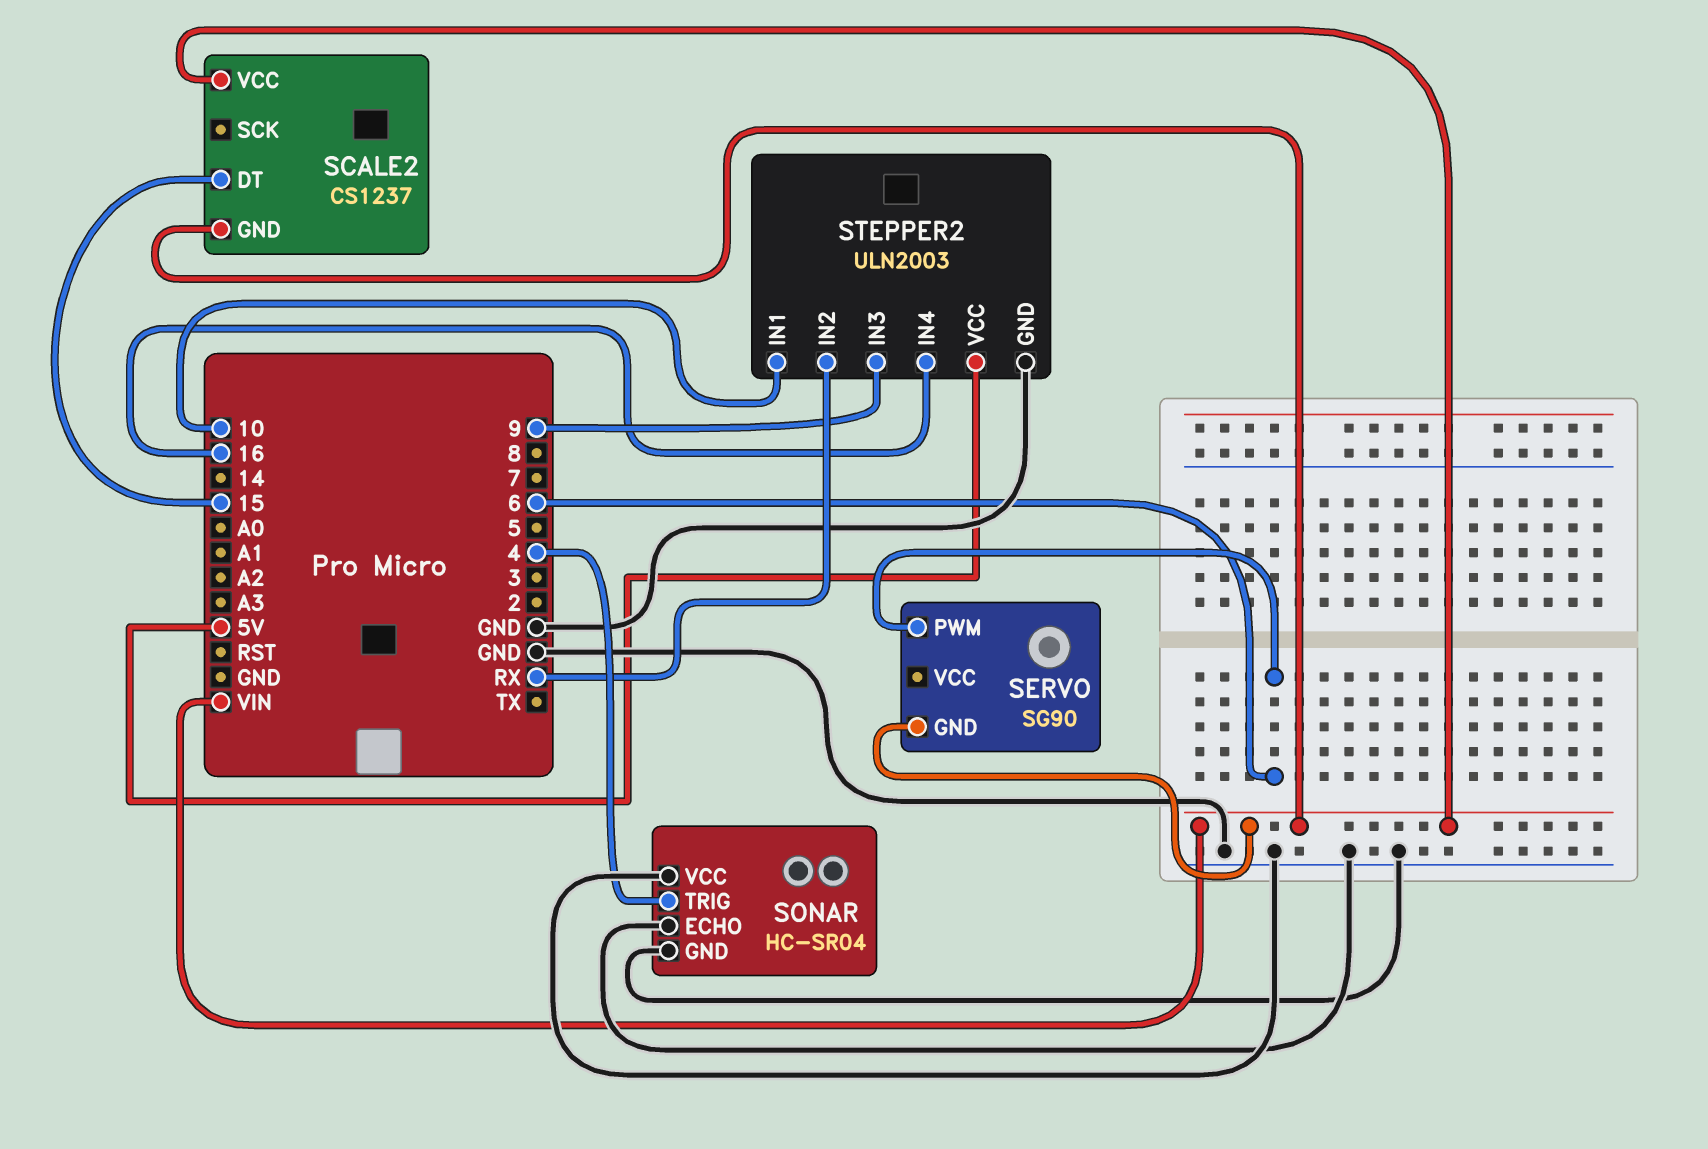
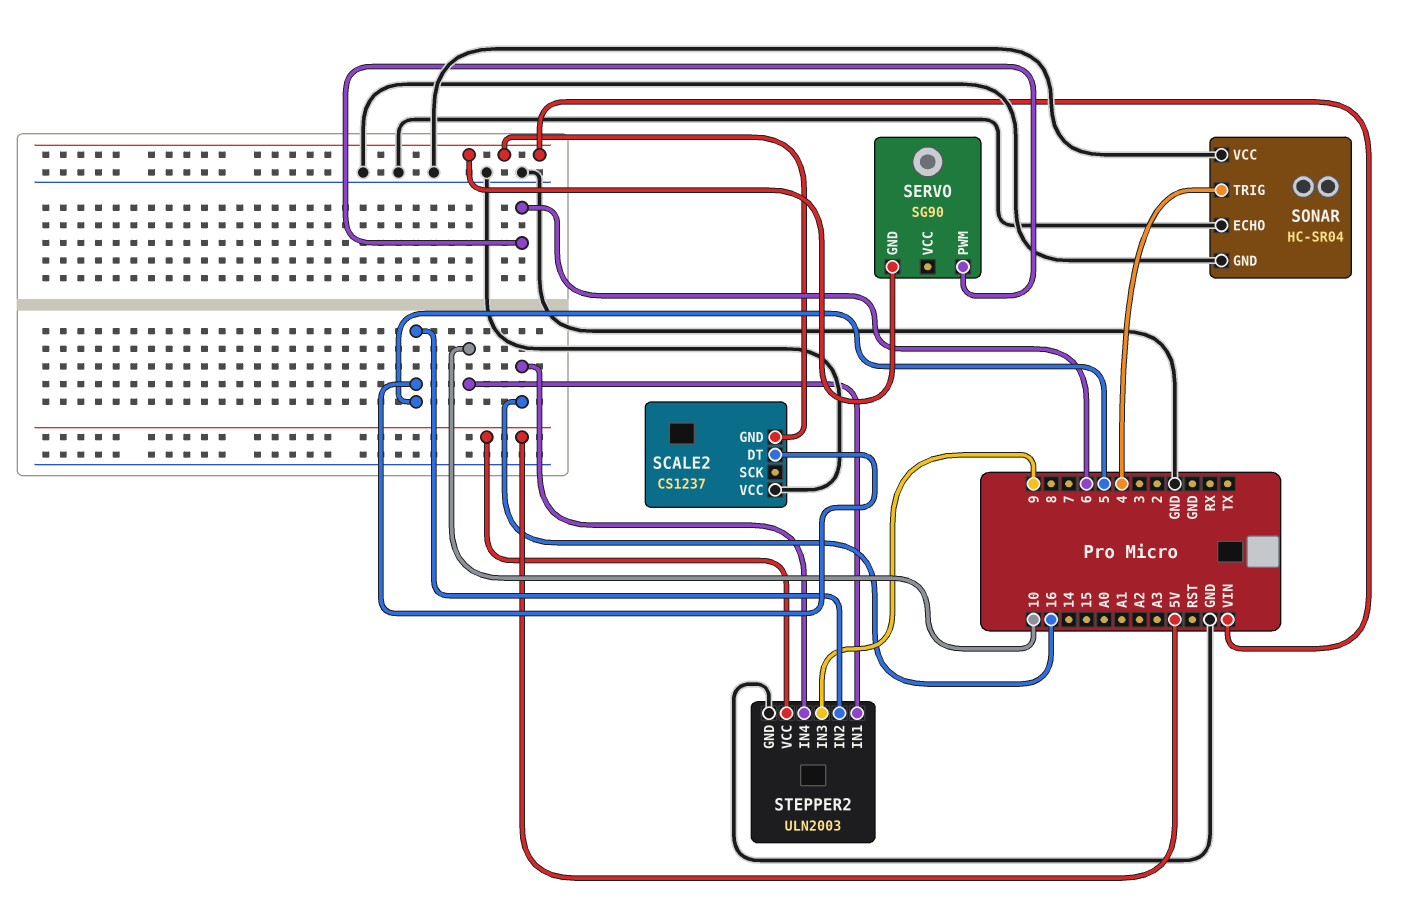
SCALE2 pin DT: 15 -> 5
SCALE2 pin VCC: VIN -> GND
STEPPER2 pin IN2: RX -> 5

